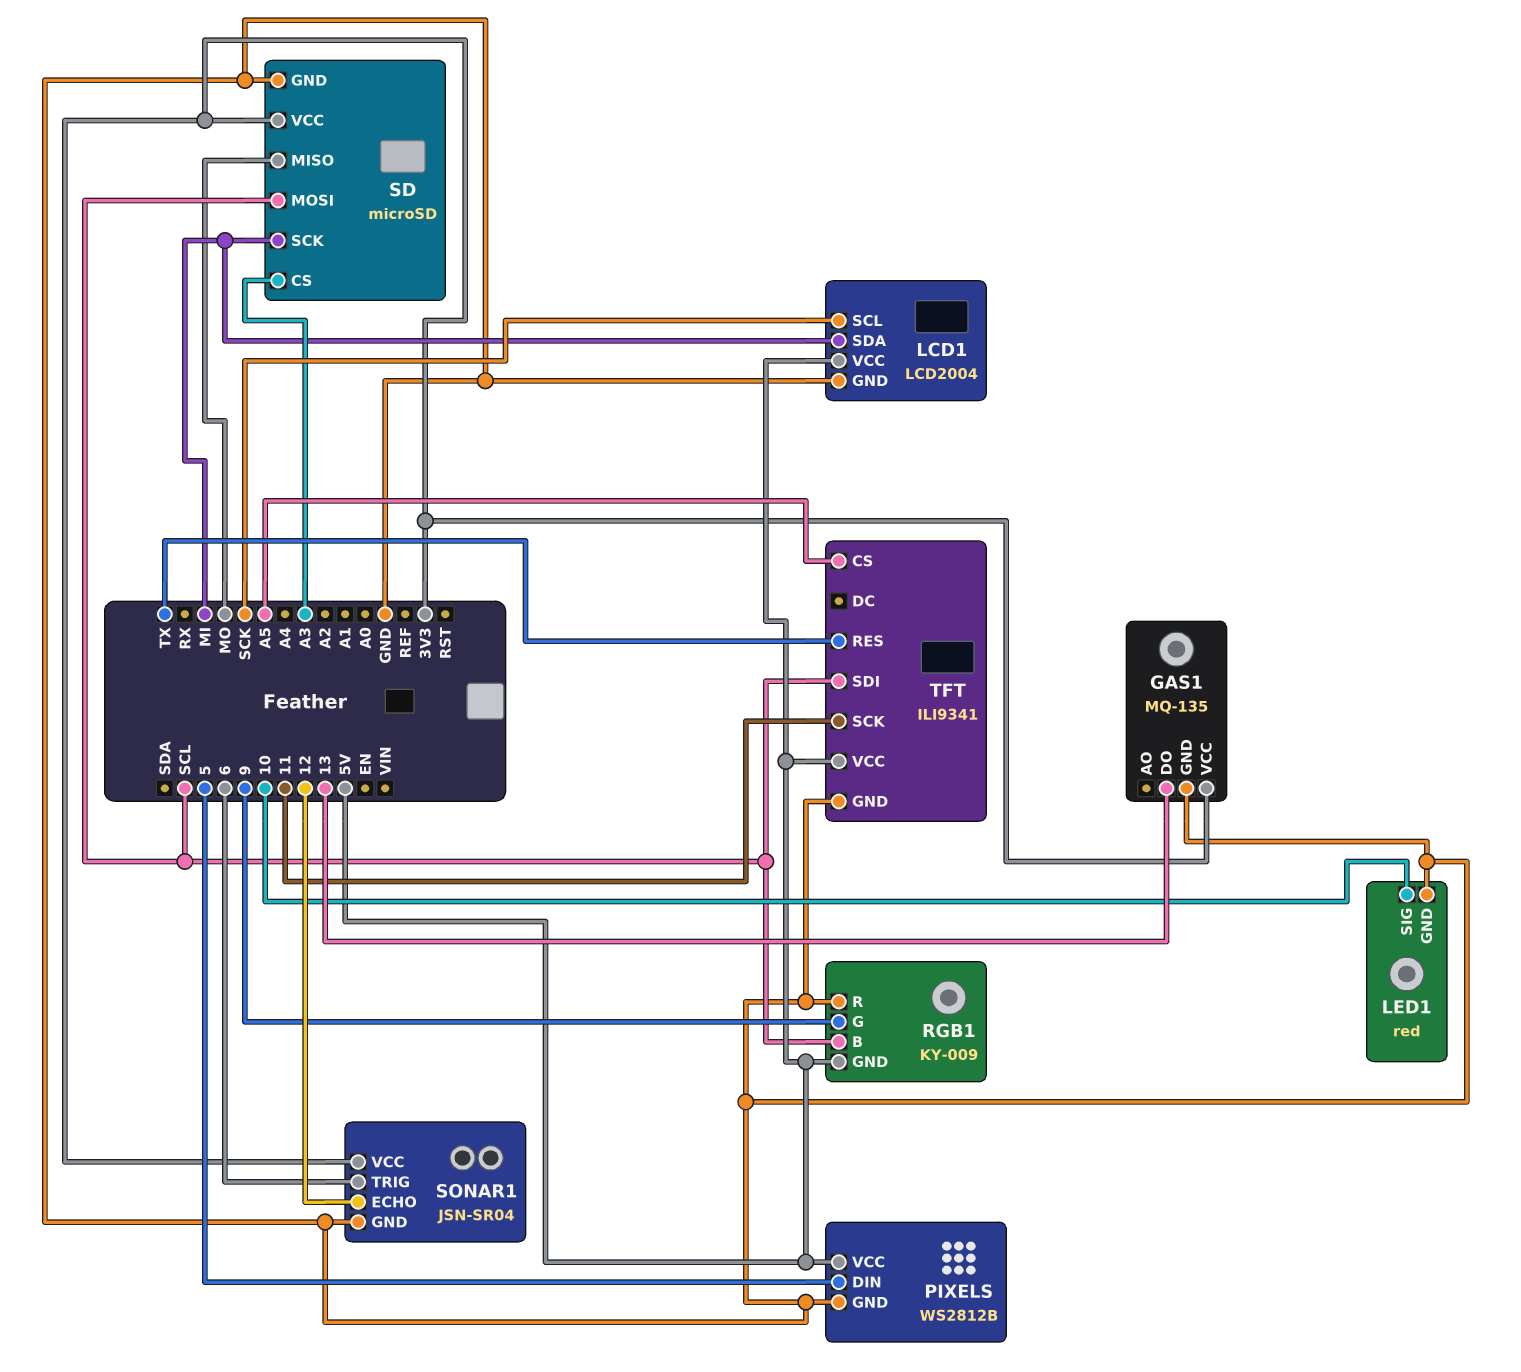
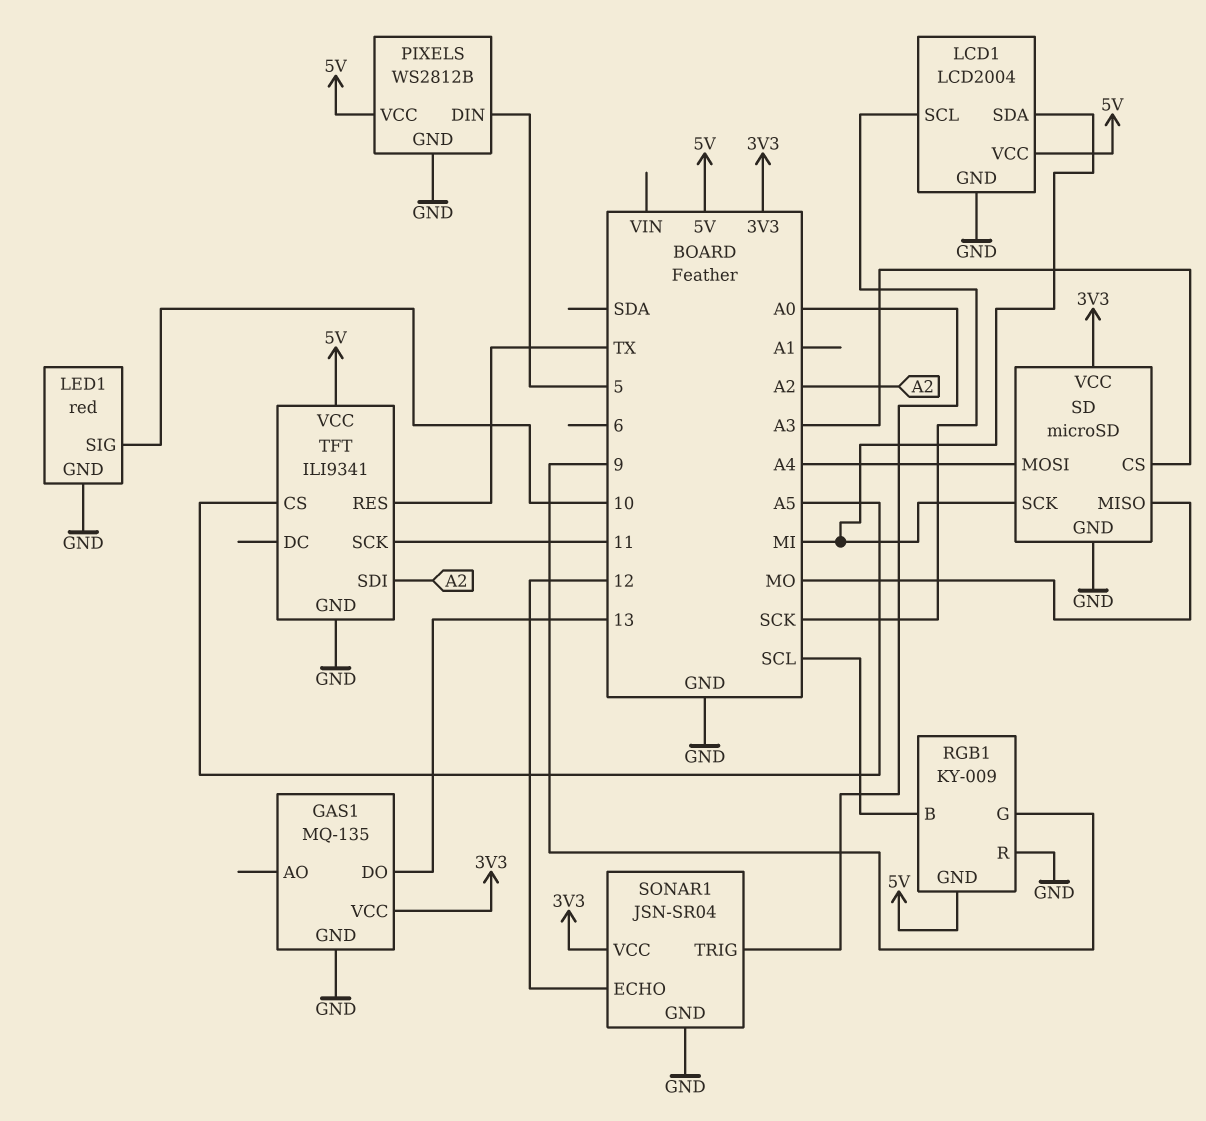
SD pin MOSI: SCL -> A4
SONAR1 pin TRIG: 6 -> A0
TFT pin SDI: SCL -> A2

